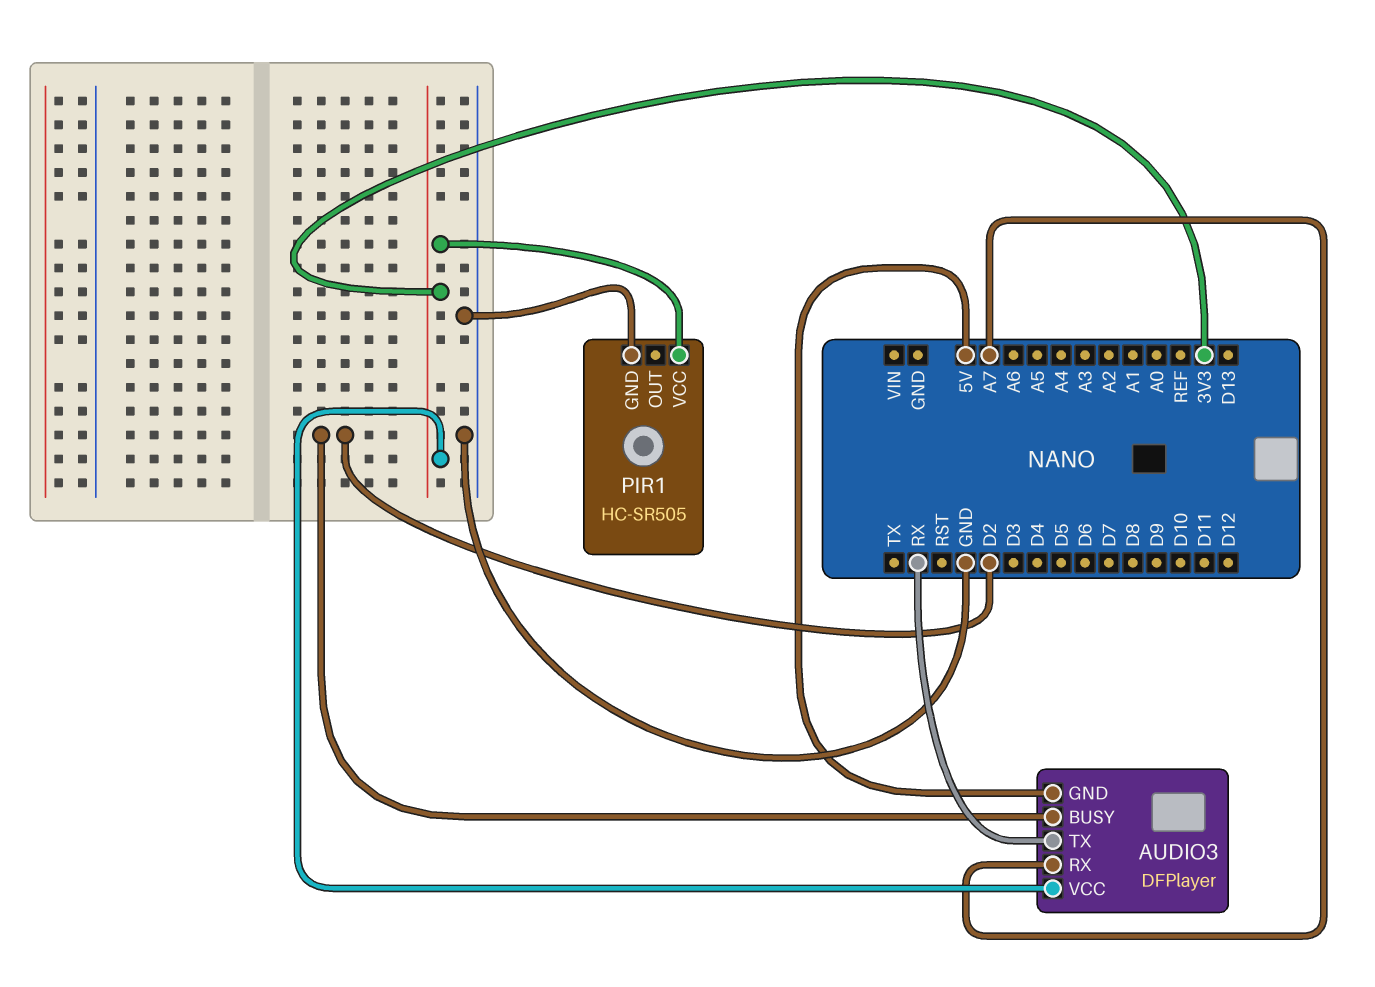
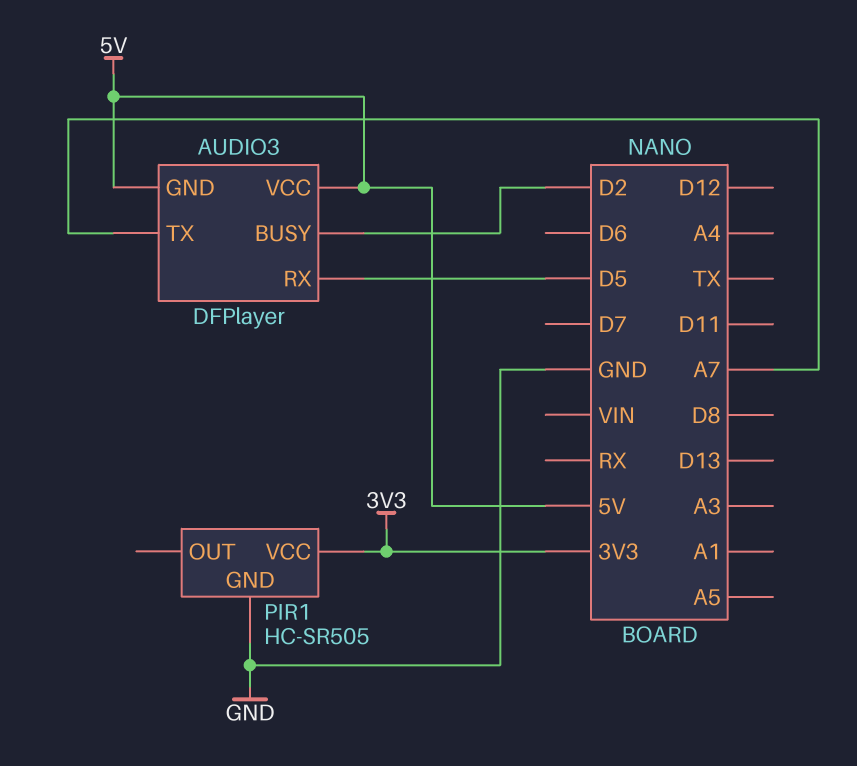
AUDIO3 pin RX: A7 -> D5
AUDIO3 pin TX: RX -> A7
AUDIO3 pin VCC: 3V3 -> 5V

